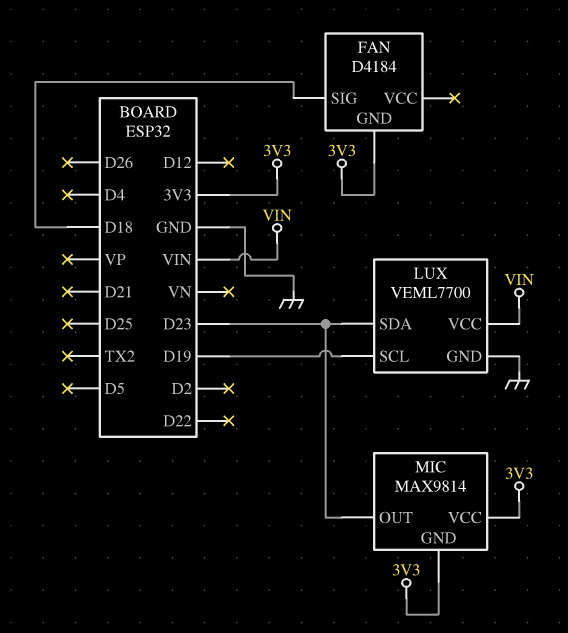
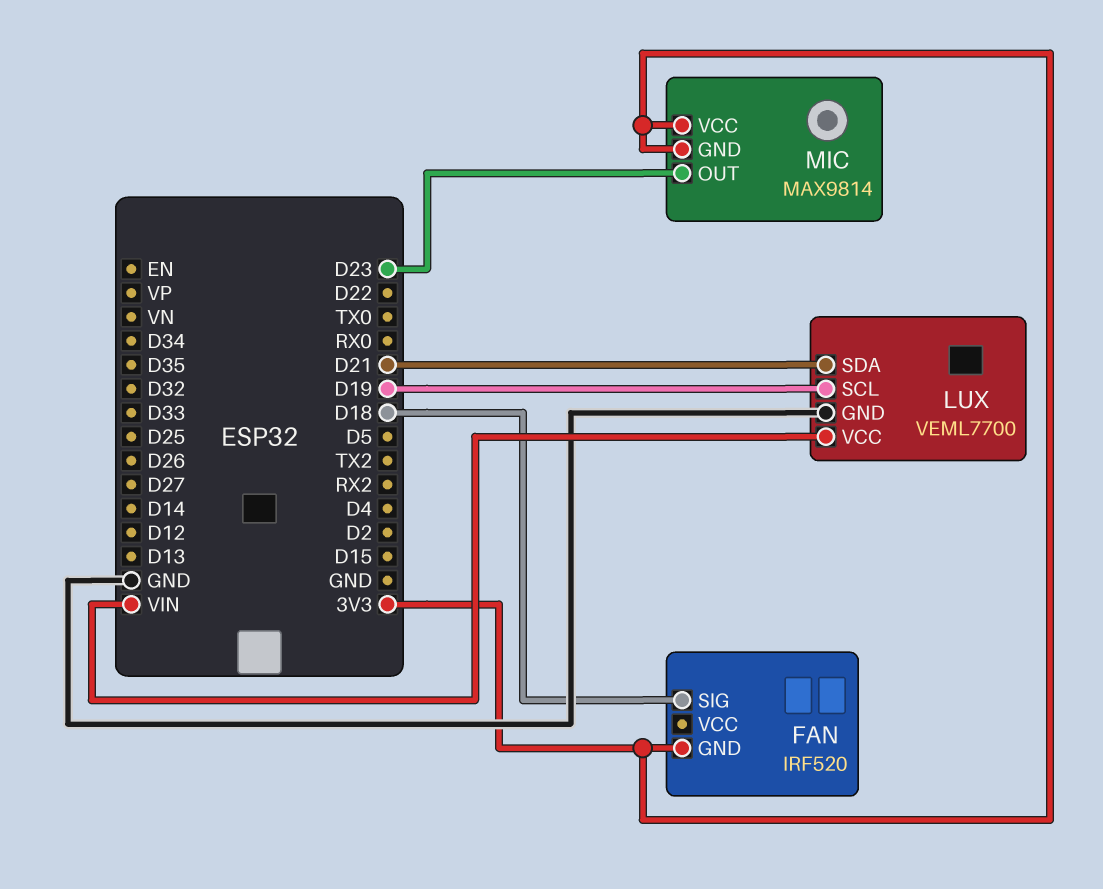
FAN: D4184 -> IRF520
LUX pin SDA: D23 -> D21

